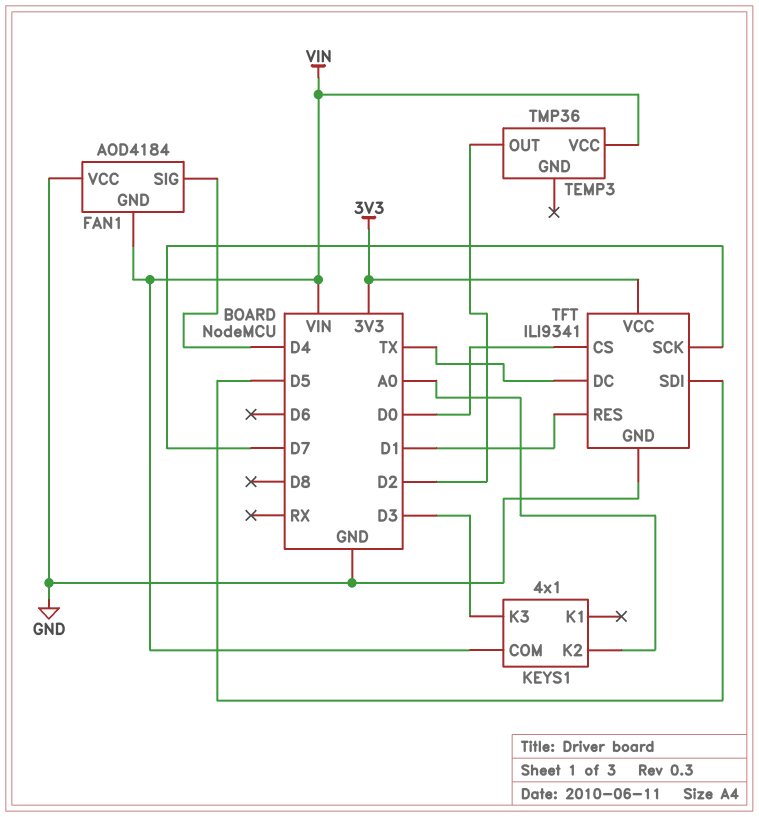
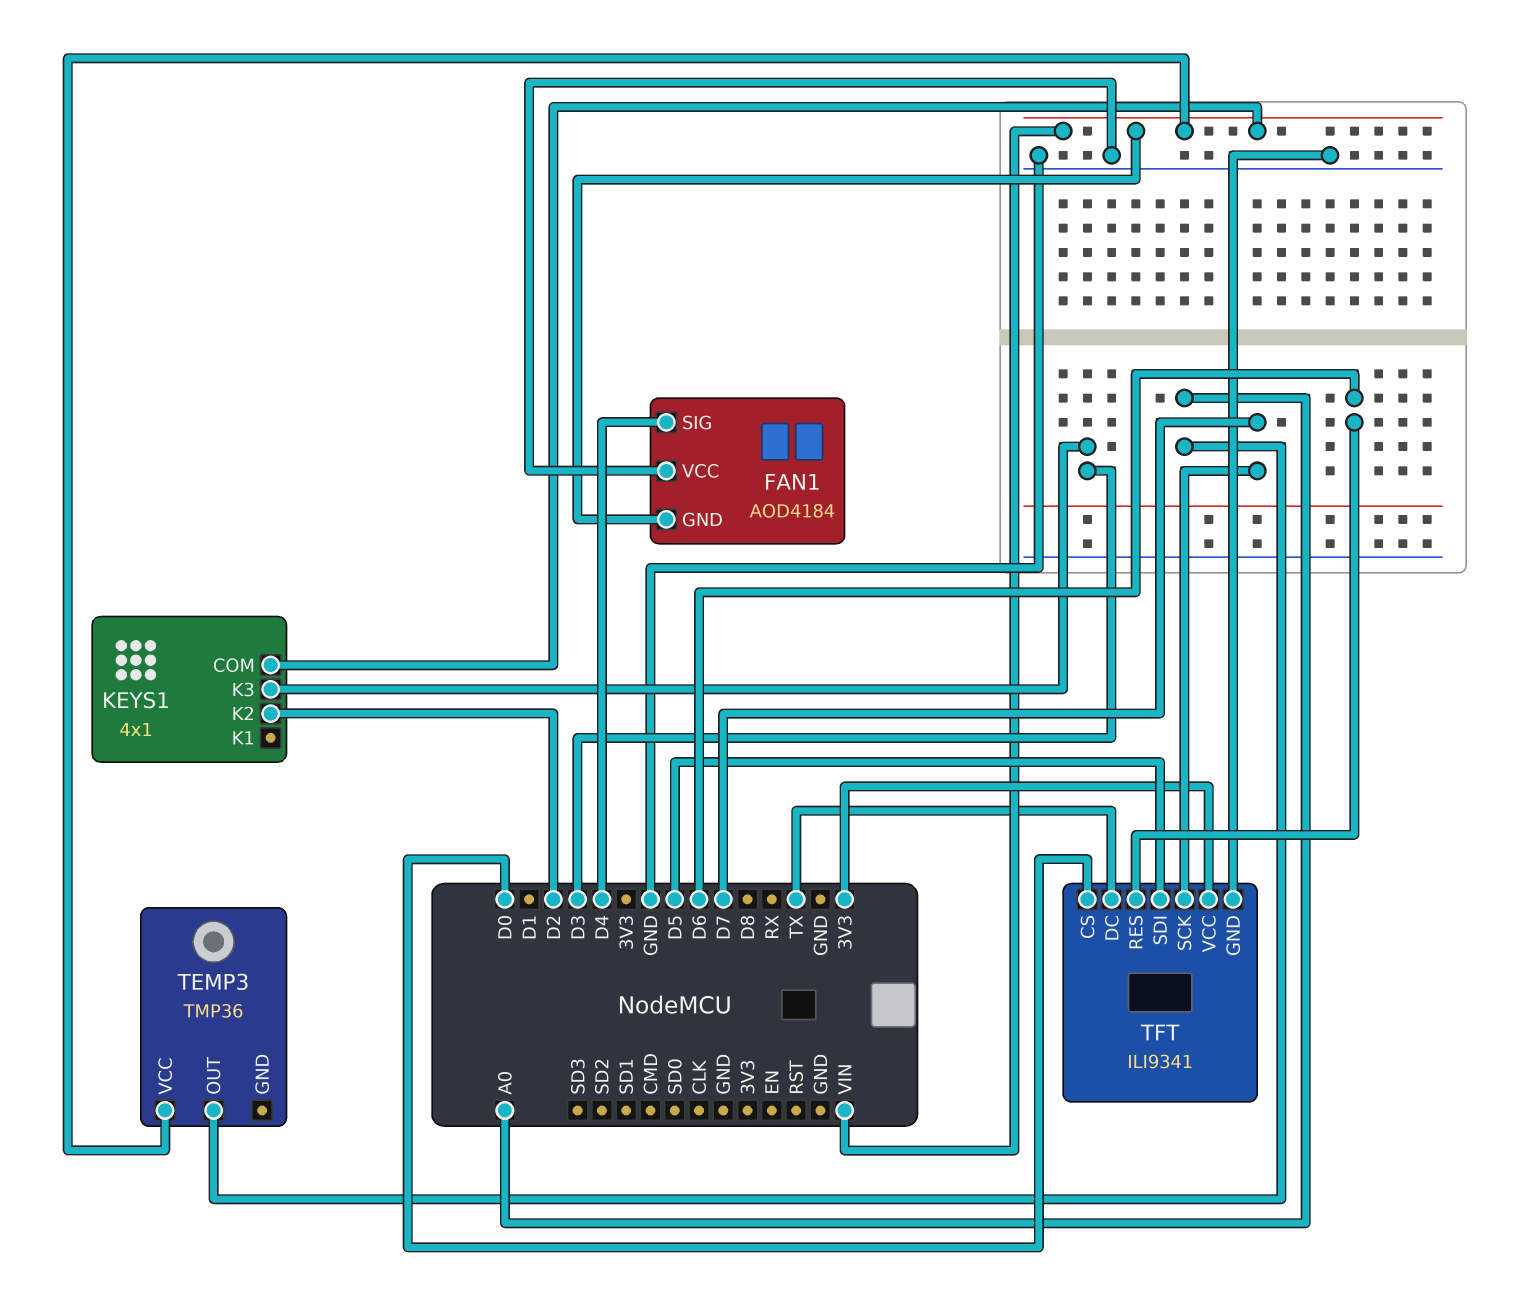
KEYS1 pin K2: A0 -> D2
TEMP3 pin OUT: D2 -> A0
TFT pin RES: D1 -> D6

